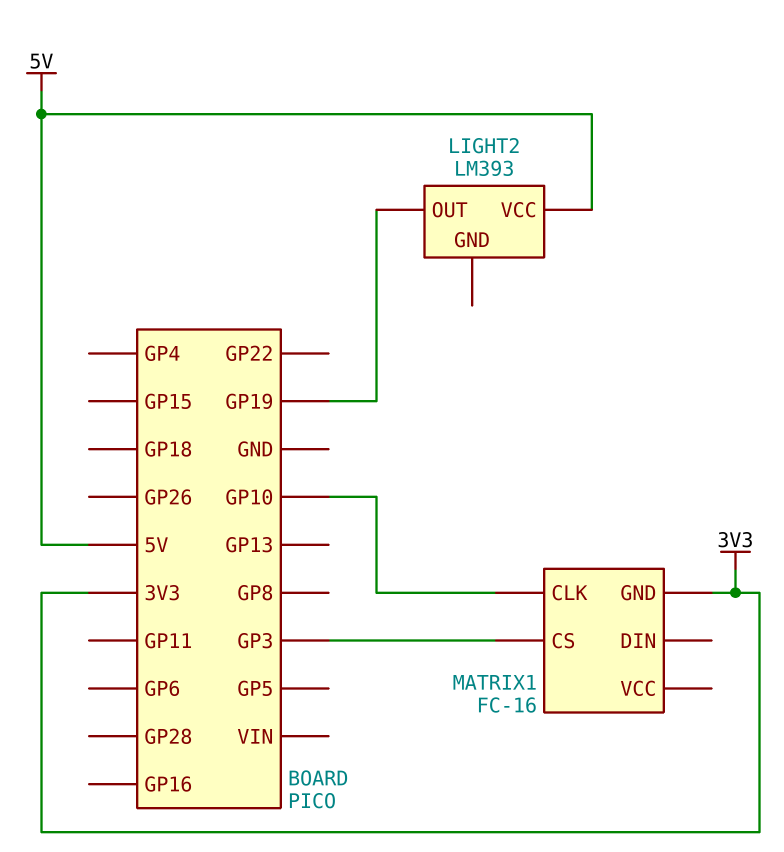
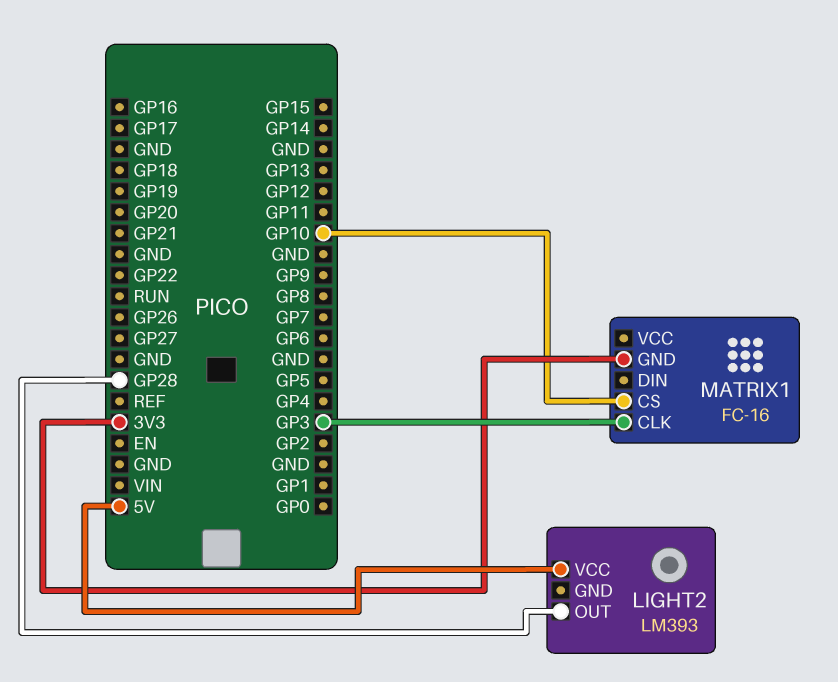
LIGHT2 pin OUT: GP19 -> GP28
MATRIX1 pin CLK: GP10 -> GP3
MATRIX1 pin CS: GP3 -> GP10

